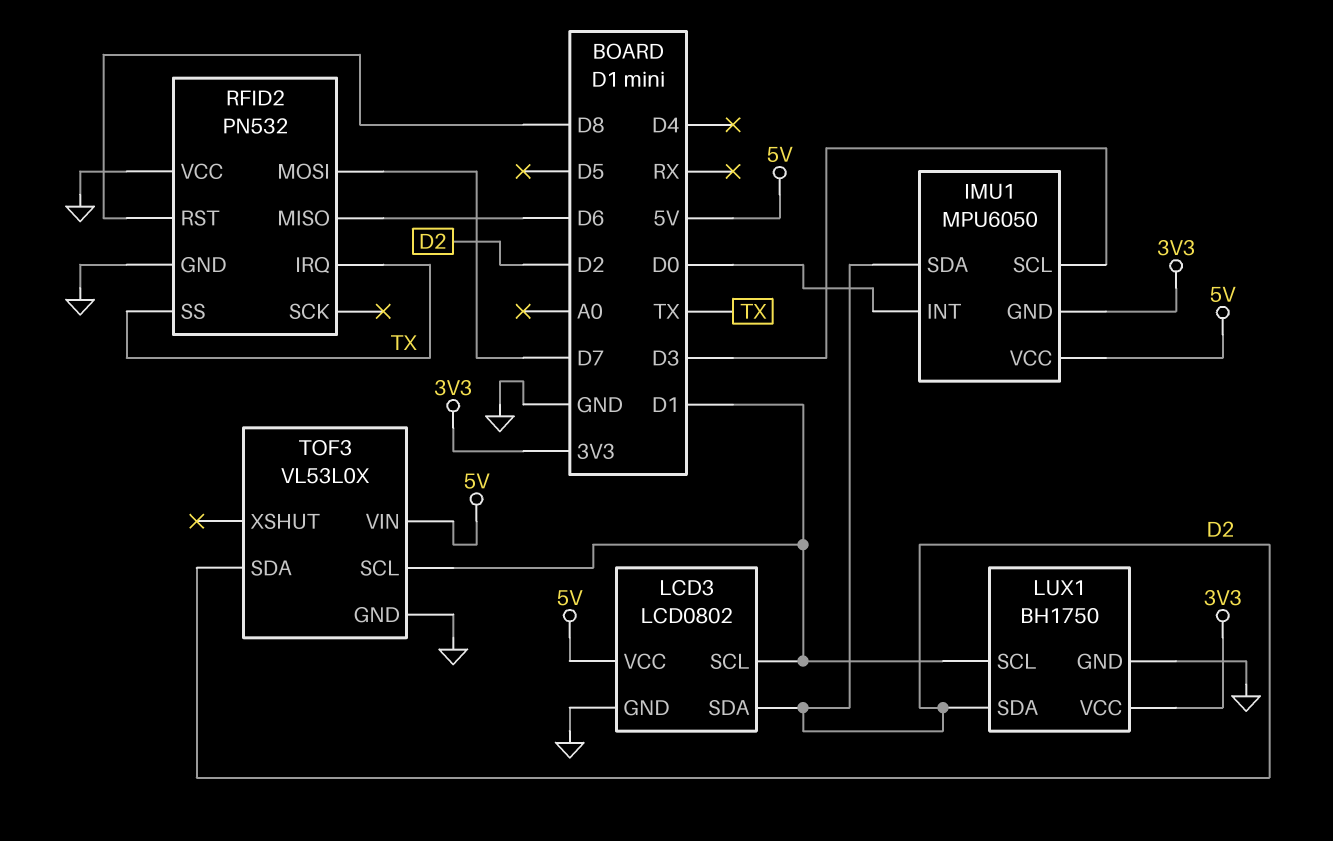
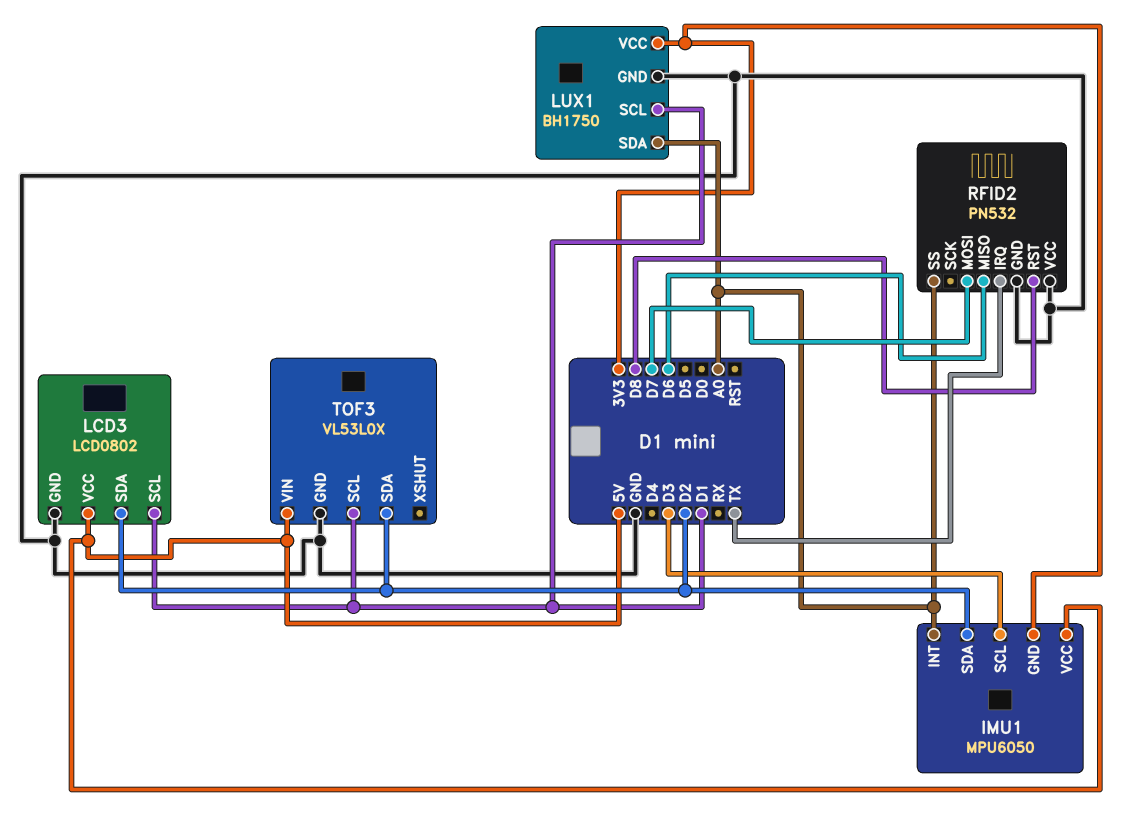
IMU1 pin INT: D0 -> A0
LUX1 pin SDA: D2 -> A0
RFID2 pin SS: TX -> A0

